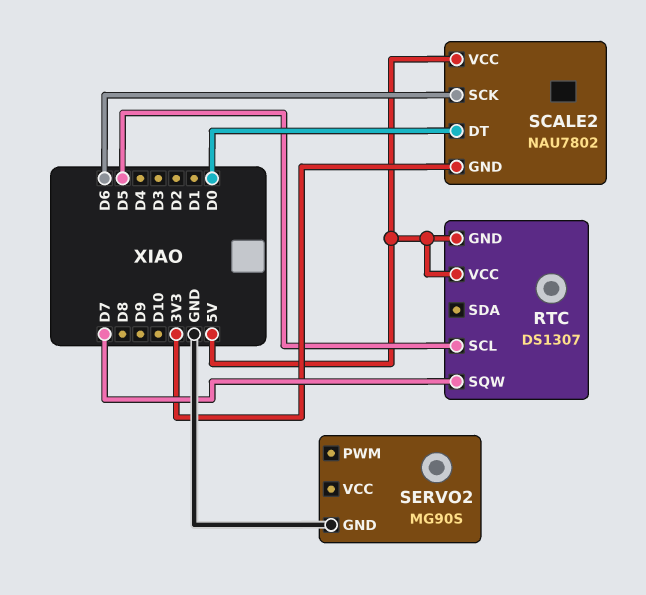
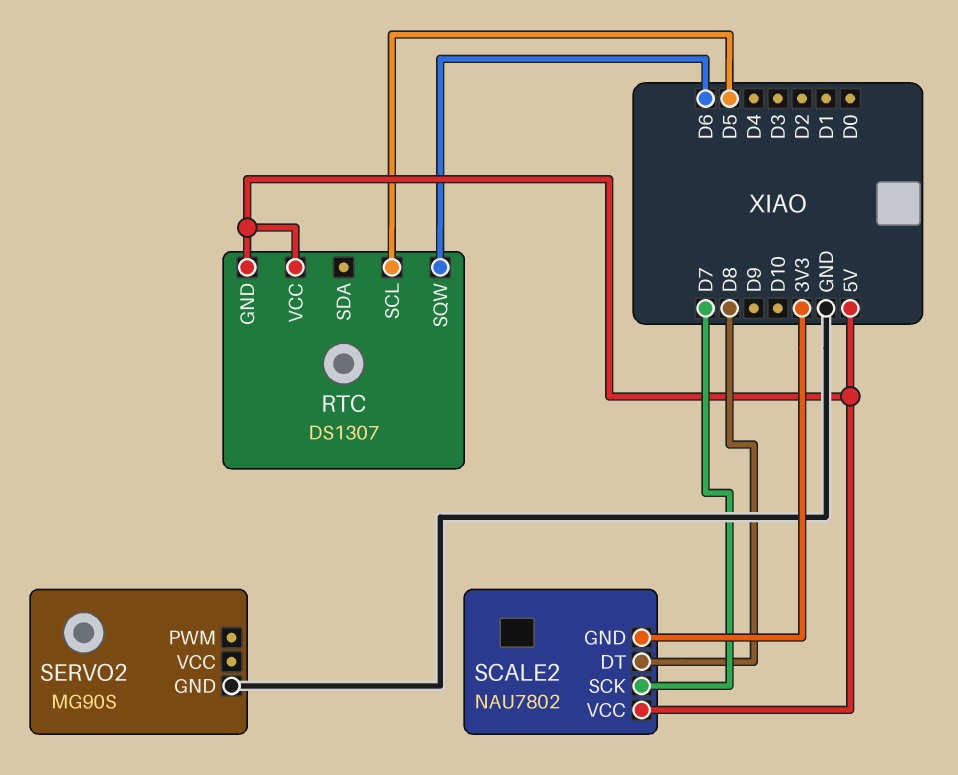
RTC pin SQW: D7 -> D6
SCALE2 pin DT: D0 -> D8
SCALE2 pin SCK: D6 -> D7

